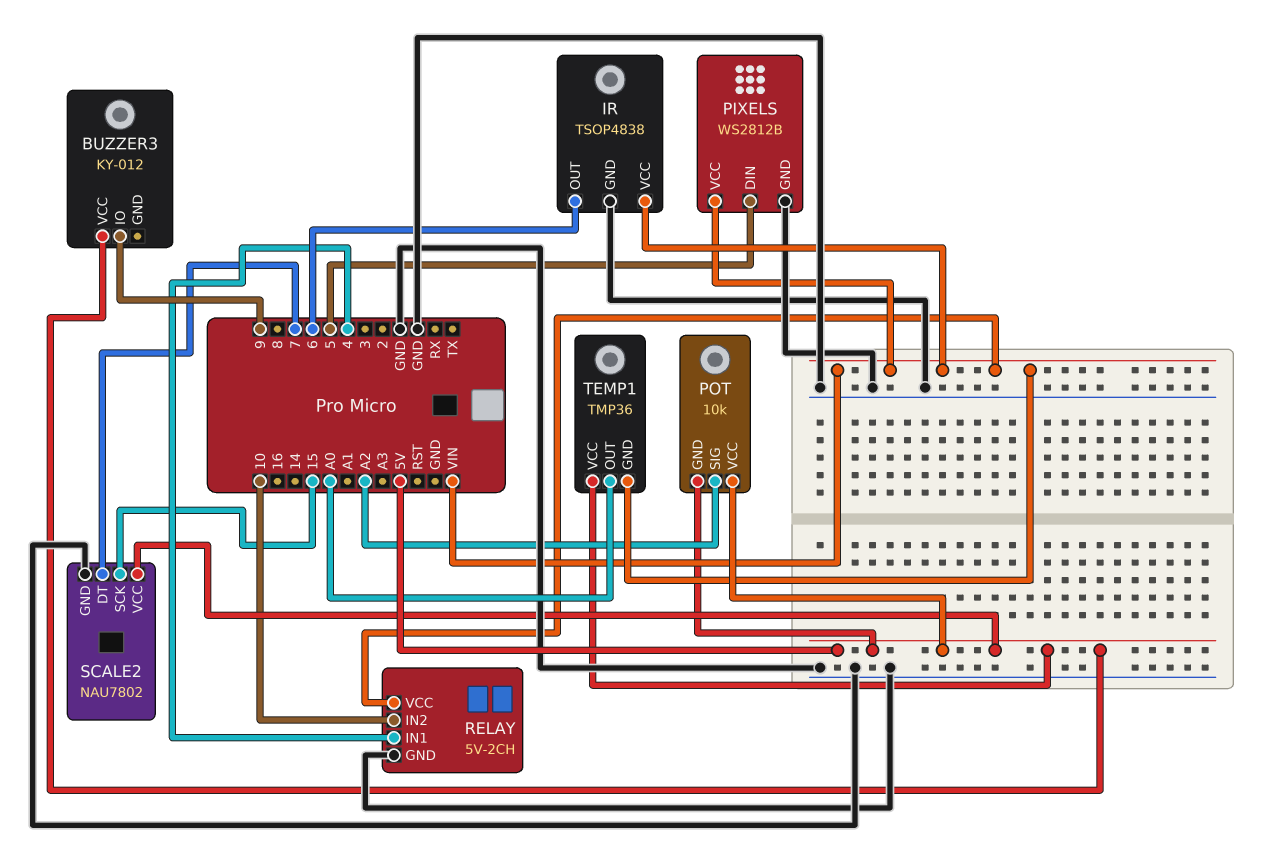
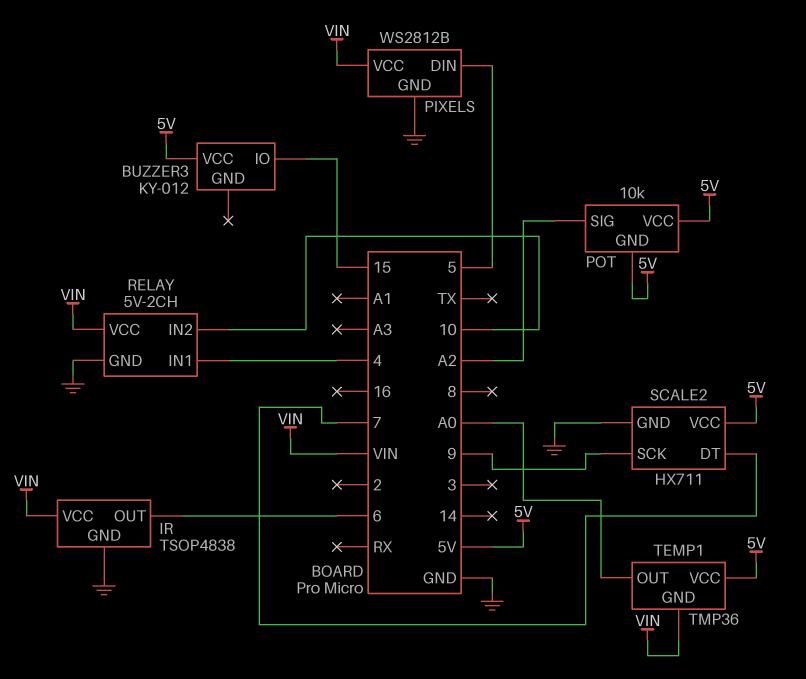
BUZZER3 pin IO: 9 -> 15
SCALE2: NAU7802 -> HX711
SCALE2 pin SCK: 15 -> 9

